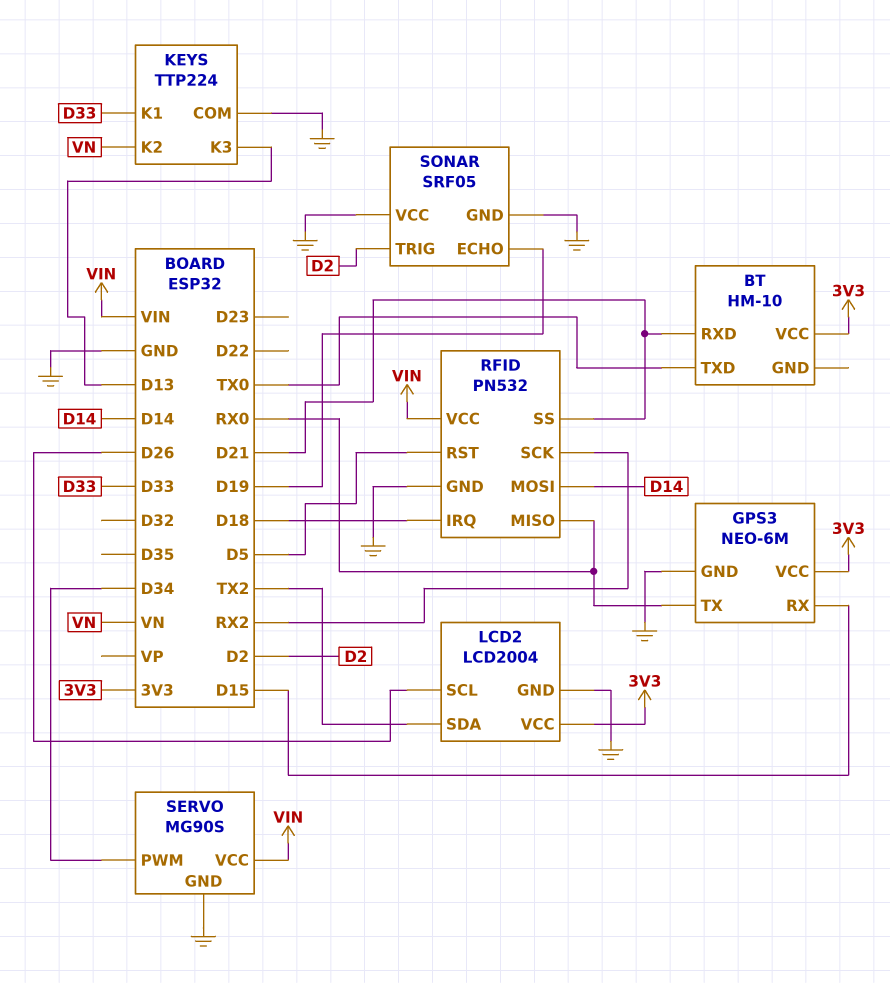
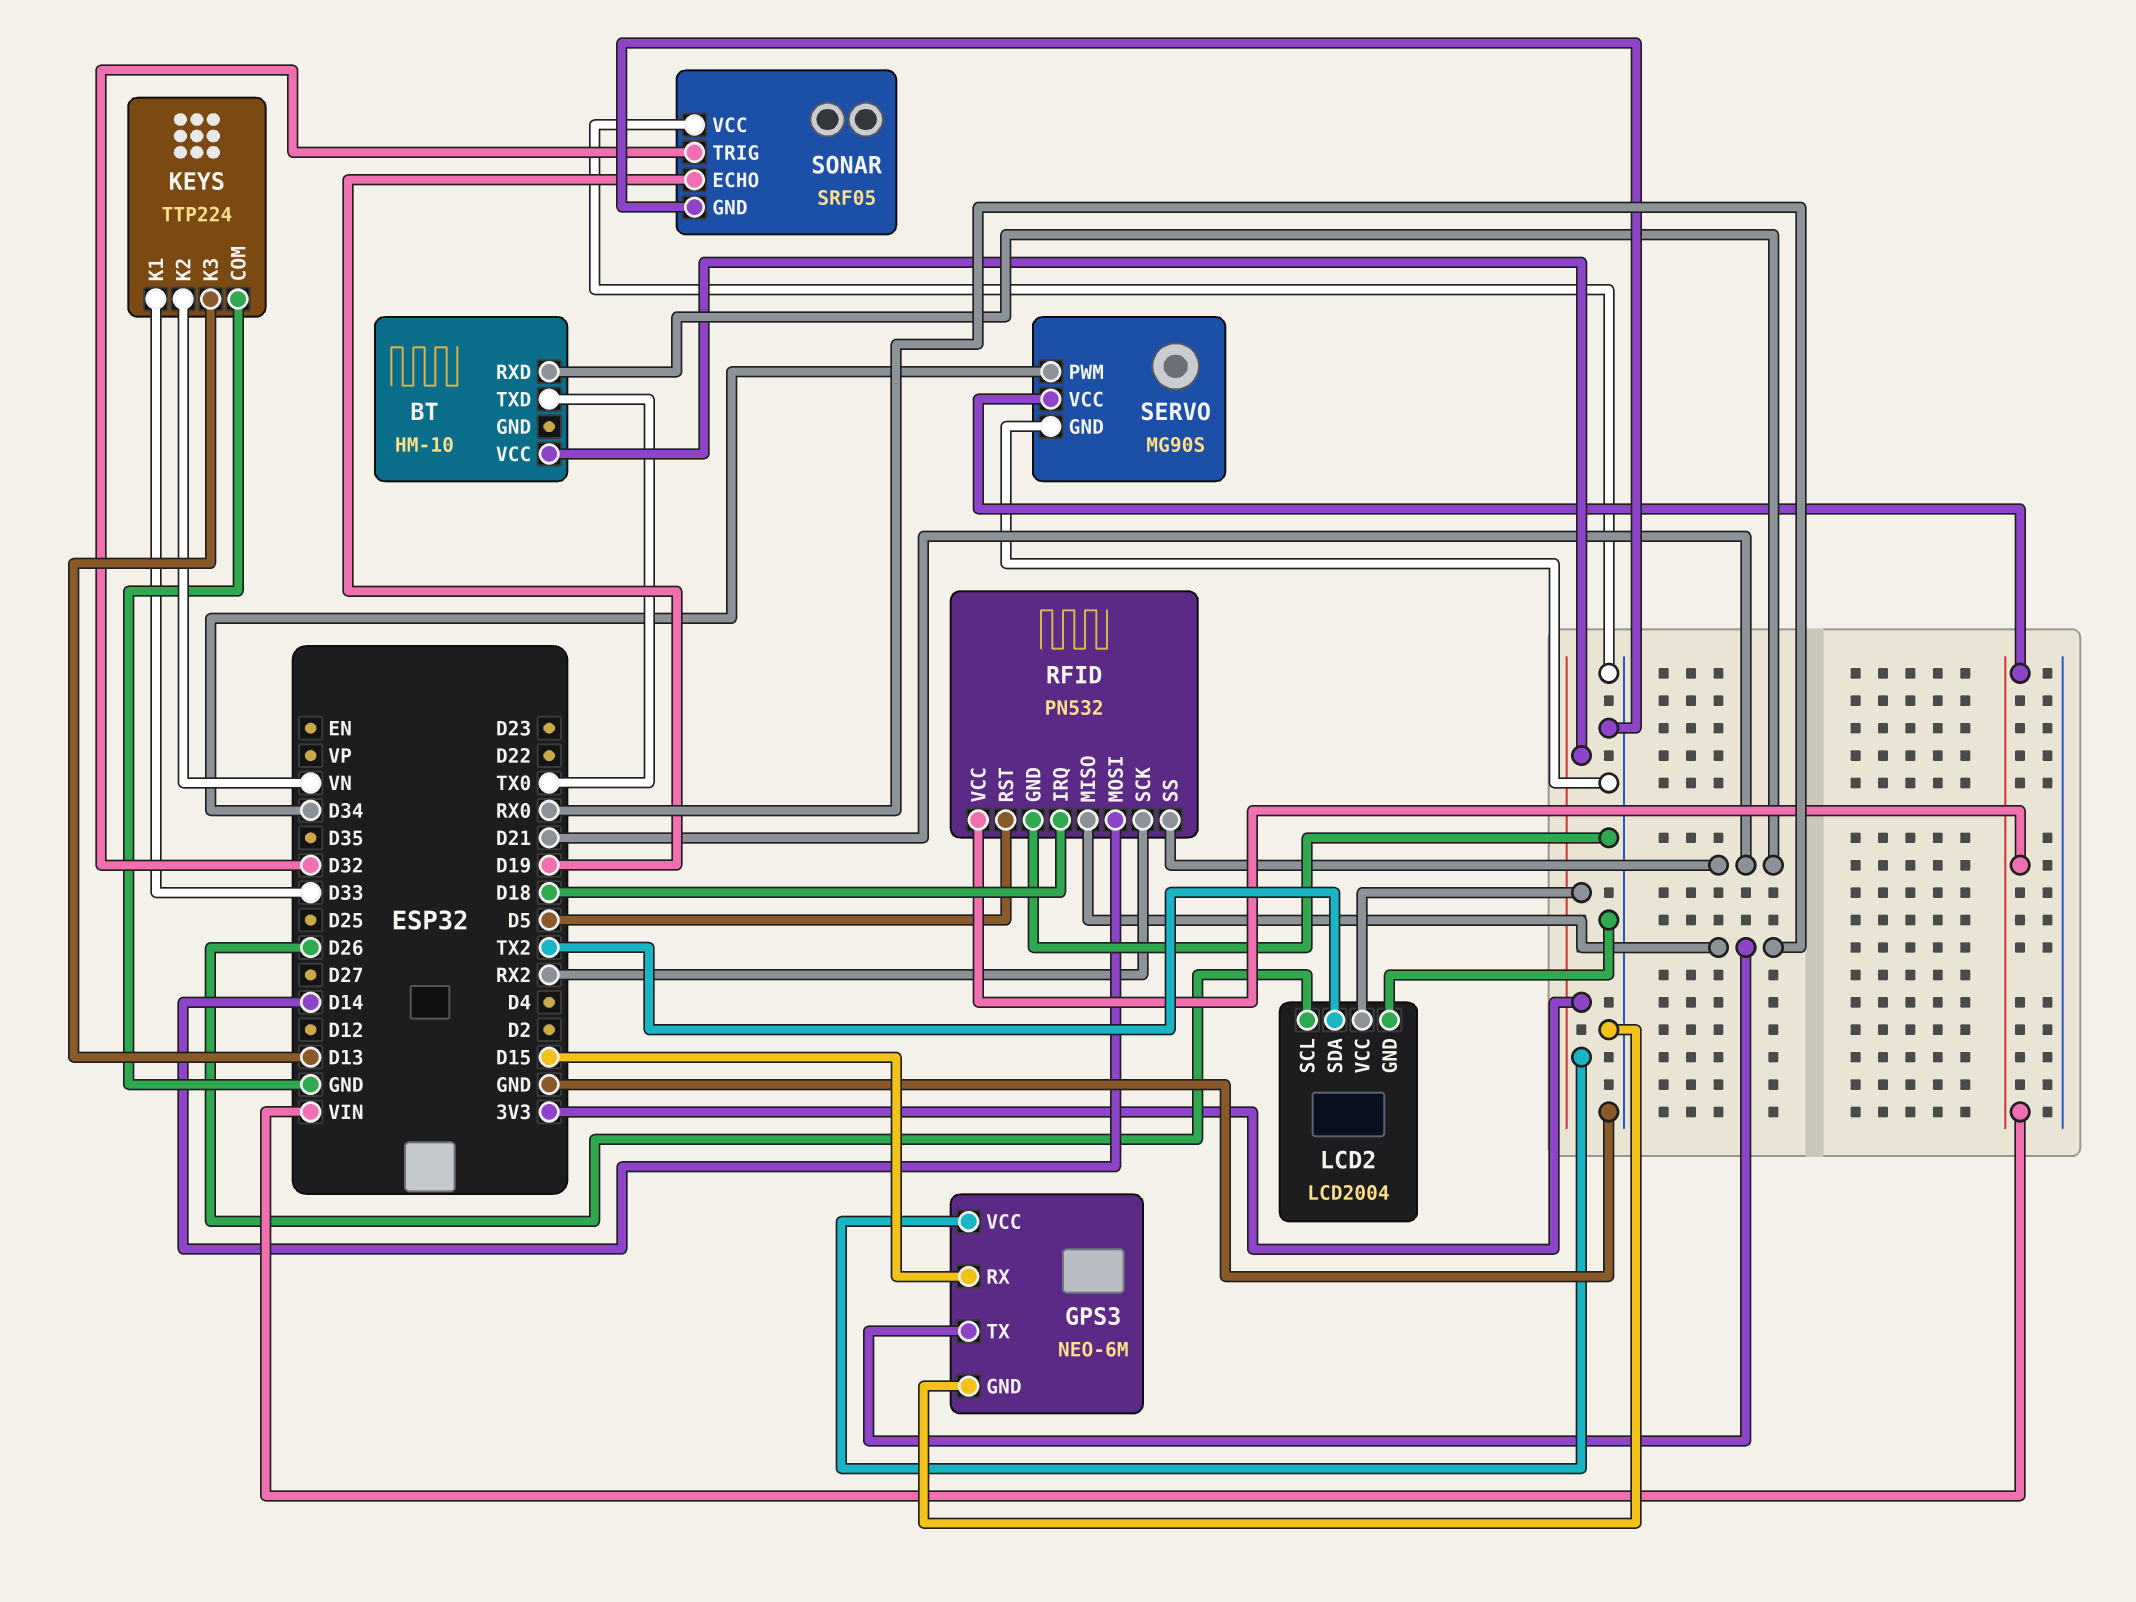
SONAR pin TRIG: D2 -> D32

